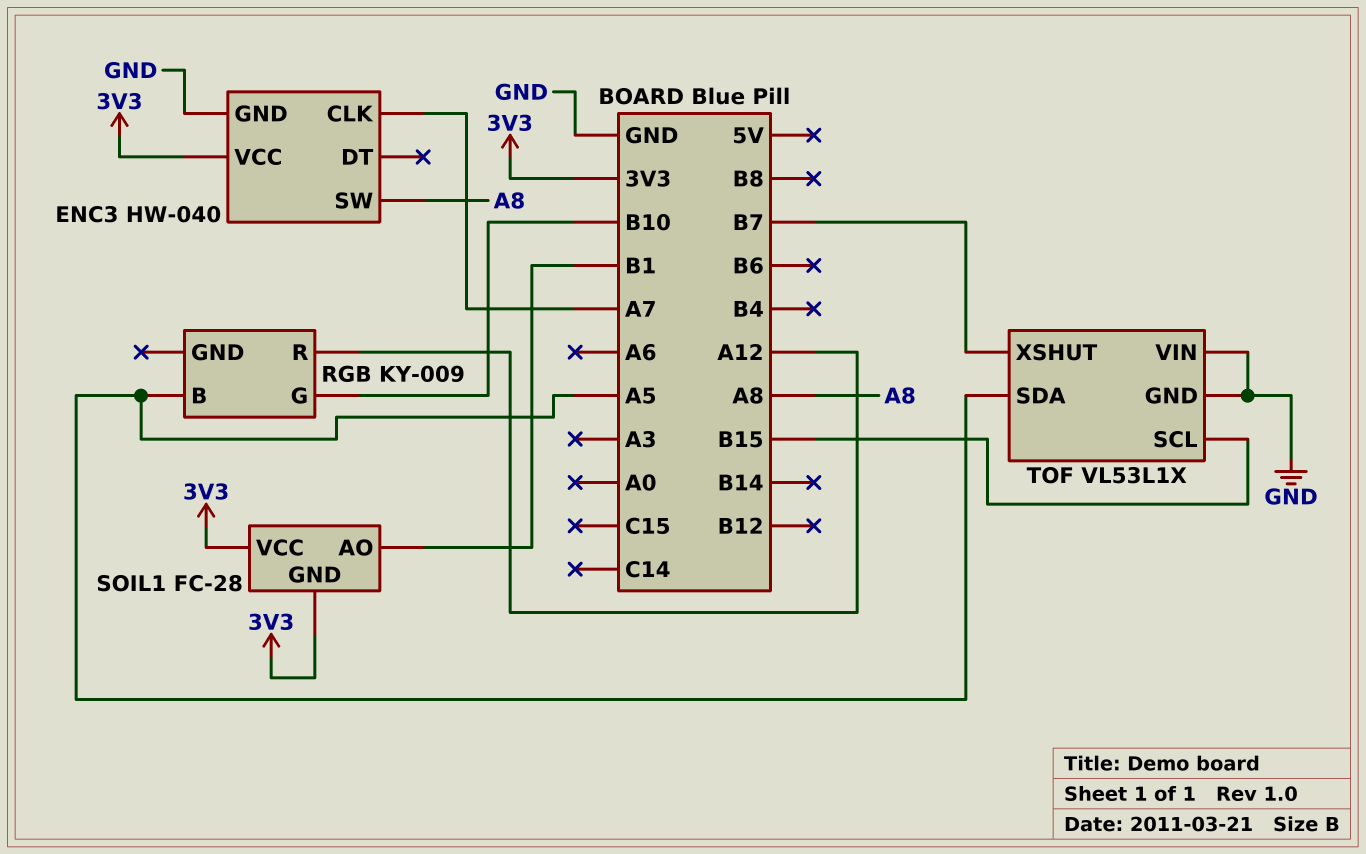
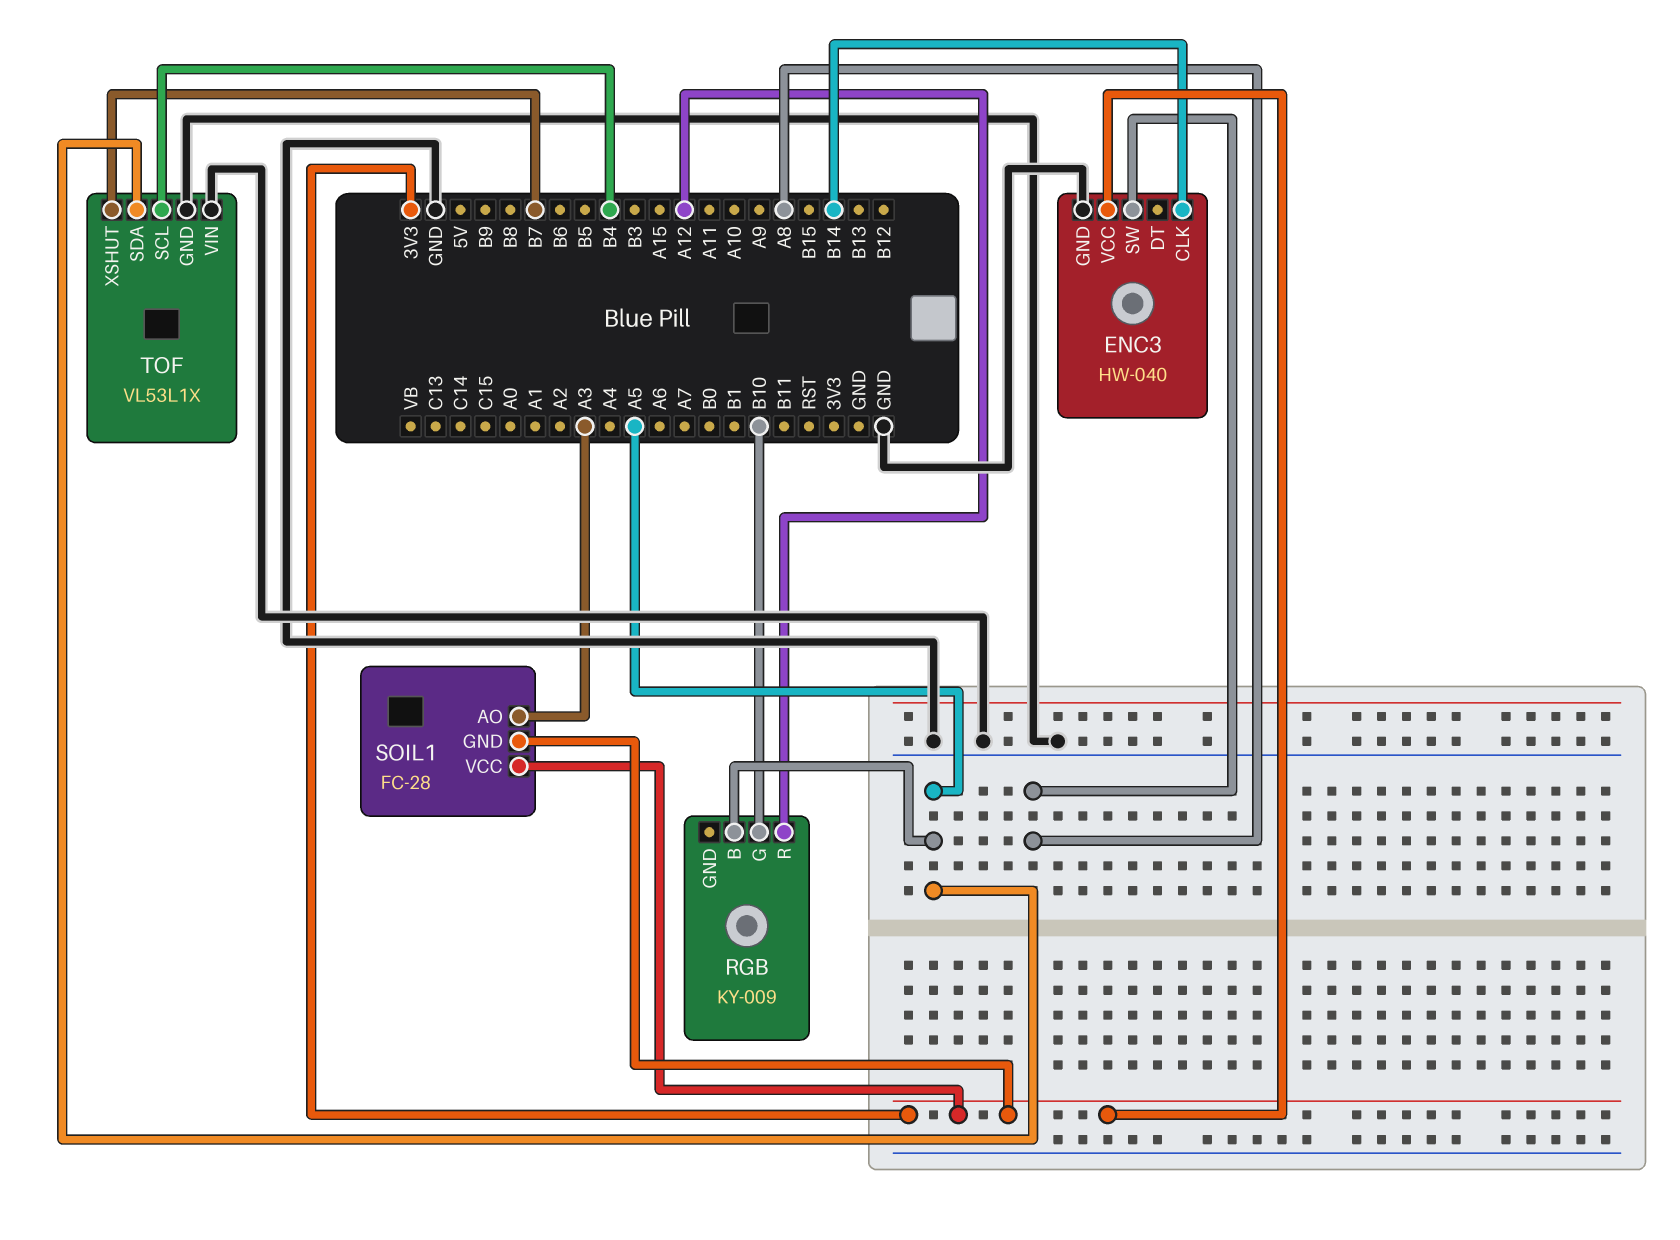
ENC3 pin CLK: A7 -> B14
SOIL1 pin AO: B1 -> A3
TOF pin SCL: B15 -> B4

